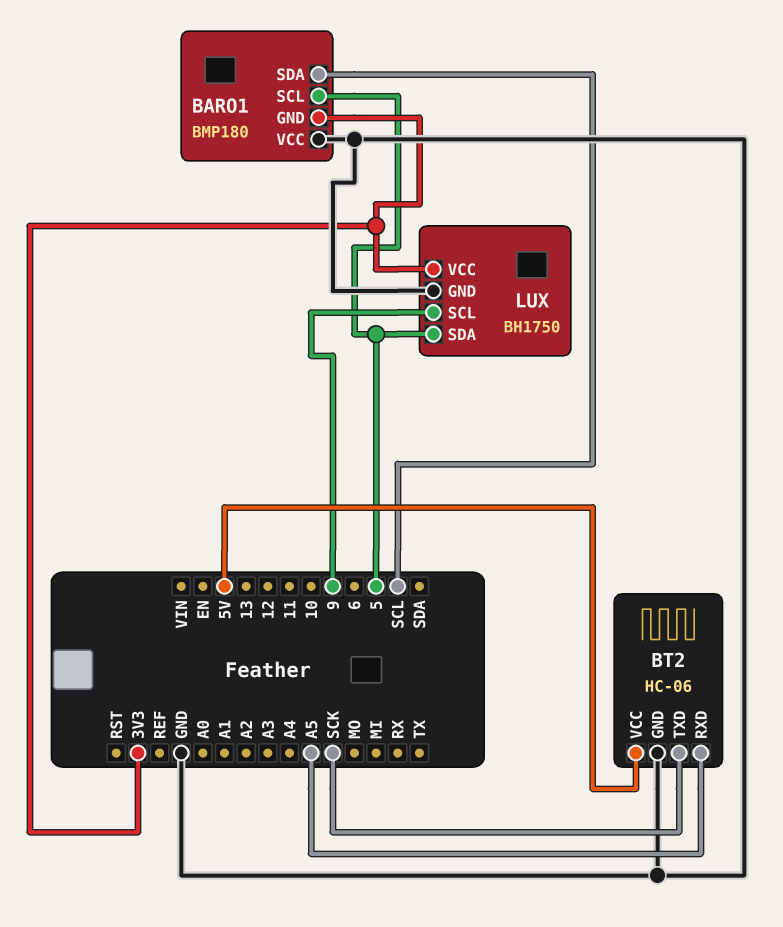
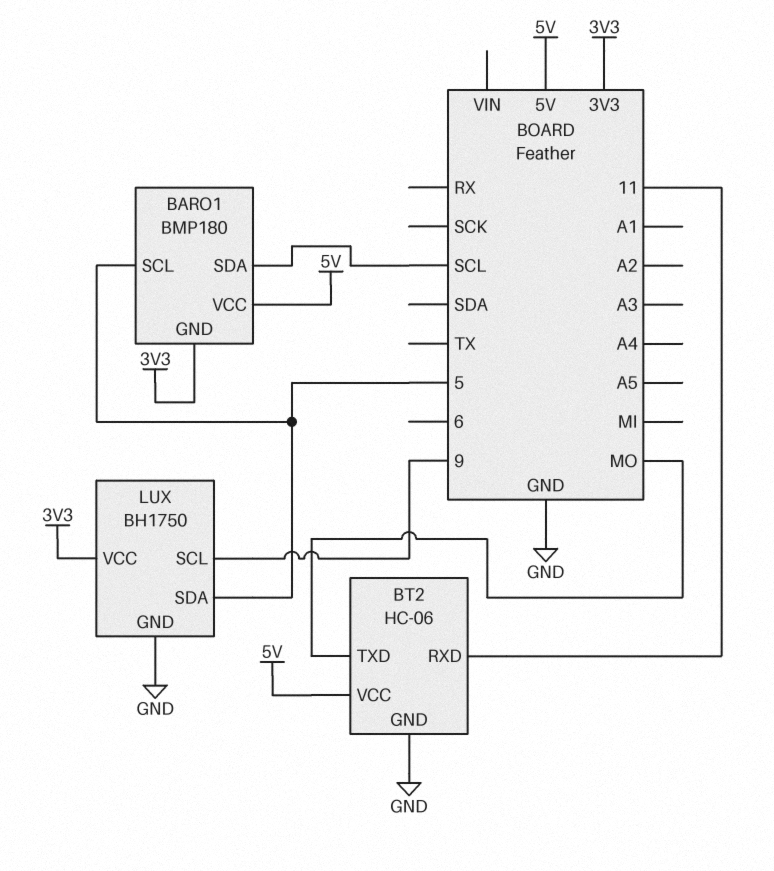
BARO1 pin VCC: GND -> 5V
BT2 pin RXD: A5 -> 11
BT2 pin TXD: SCK -> MO

